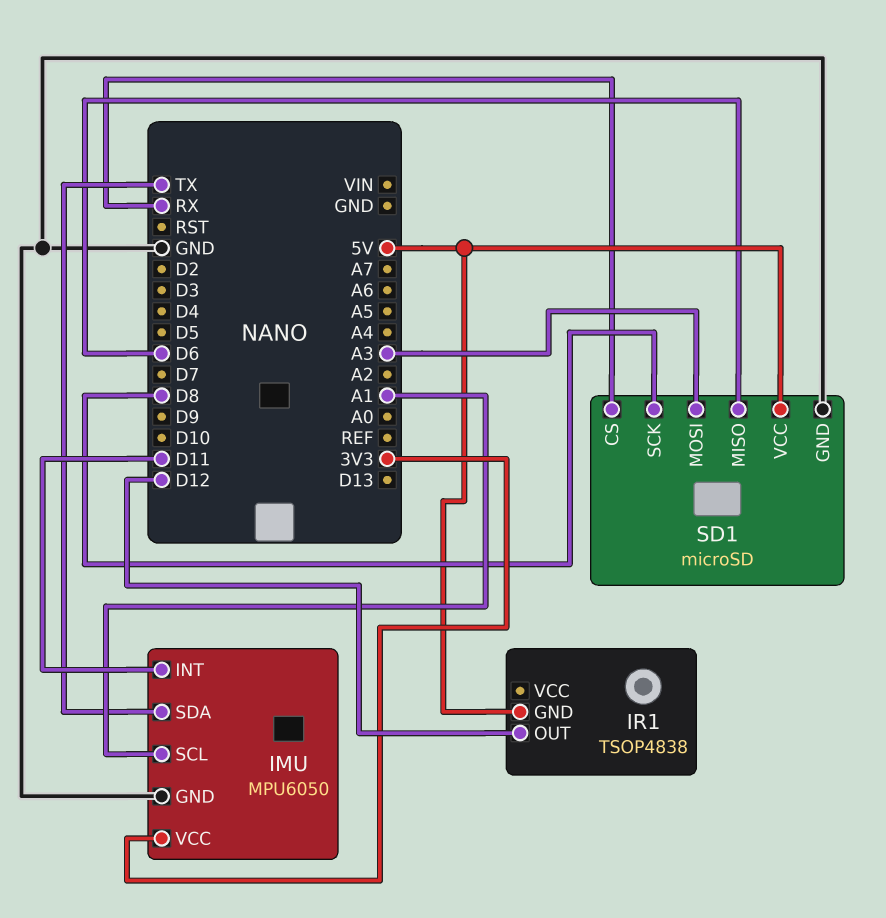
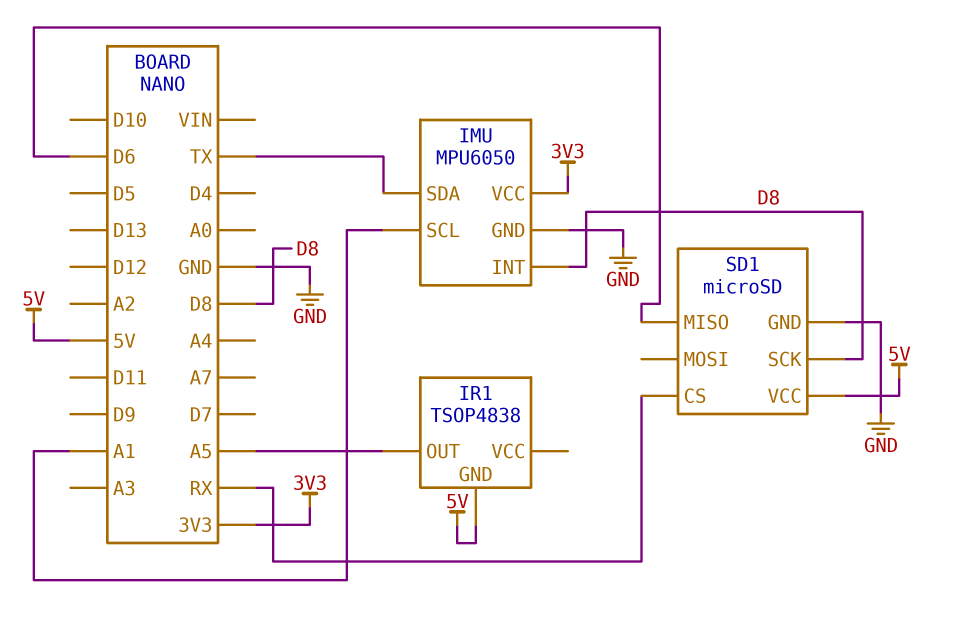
IMU pin INT: D11 -> D8
IR1 pin OUT: D12 -> A5
SD1 pin MOSI: A3 -> none

